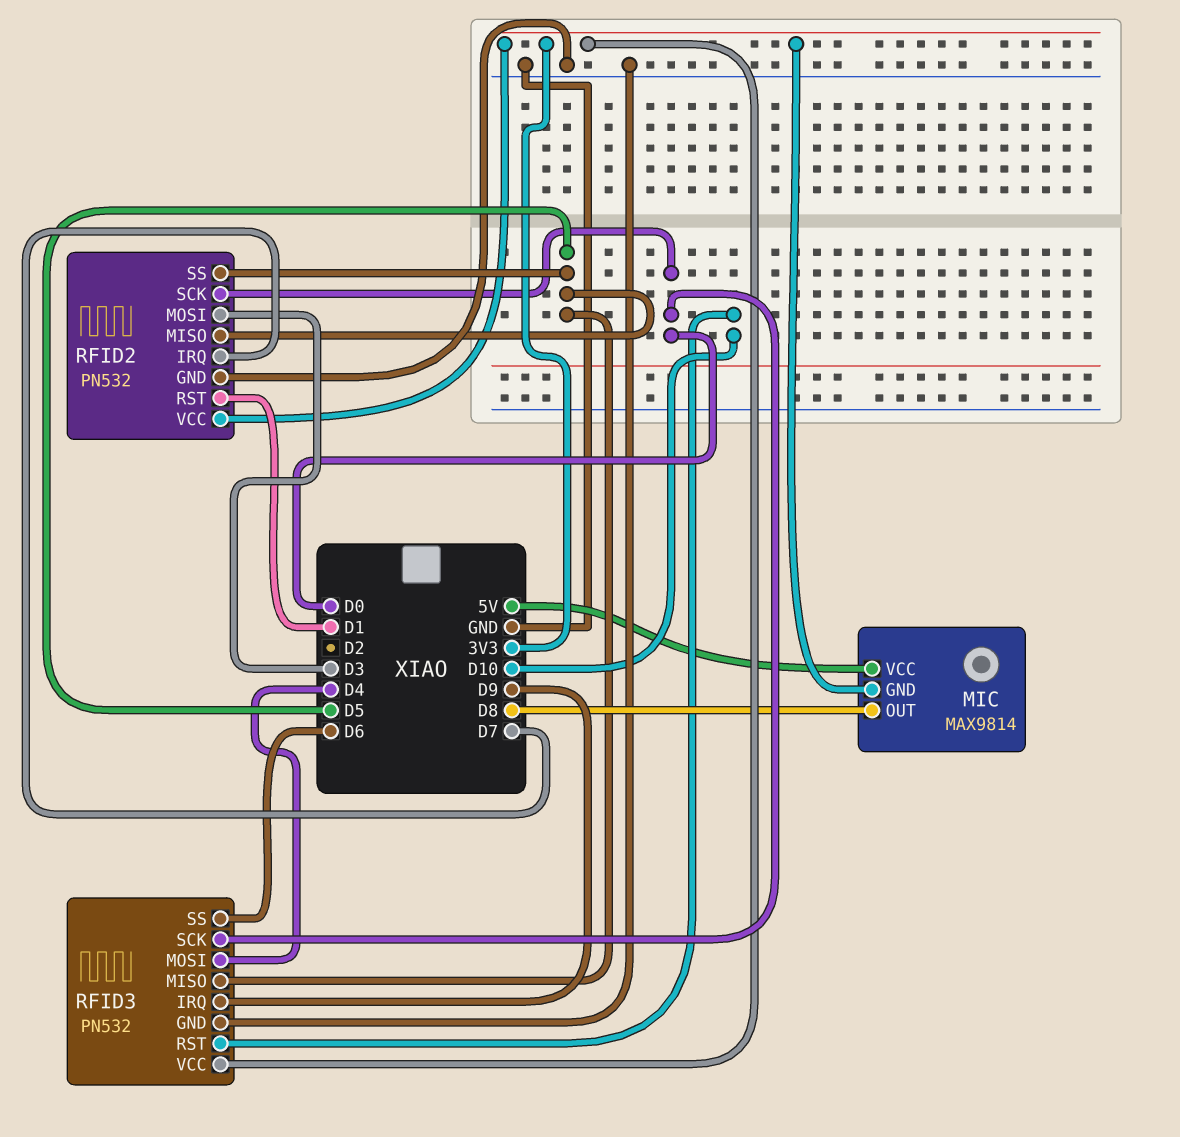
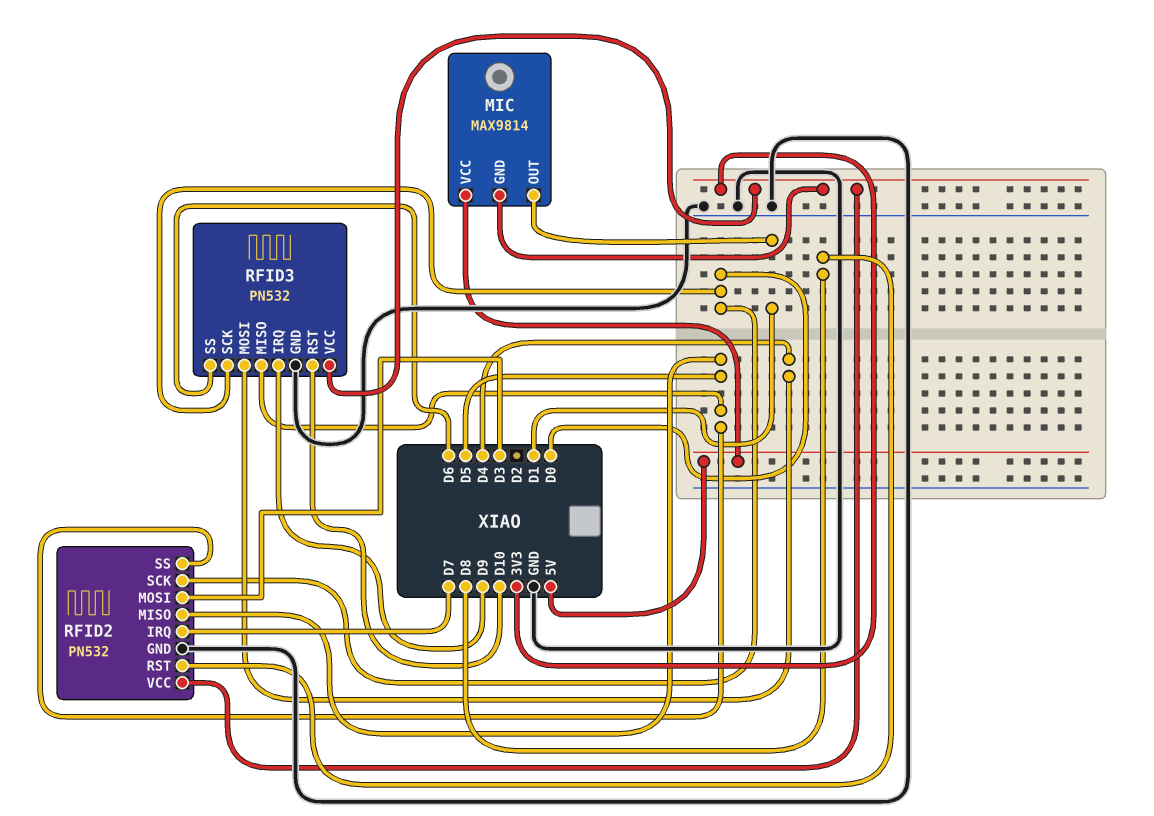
MIC pin OUT: D8 -> D1
RFID2 pin RST: D1 -> D8

